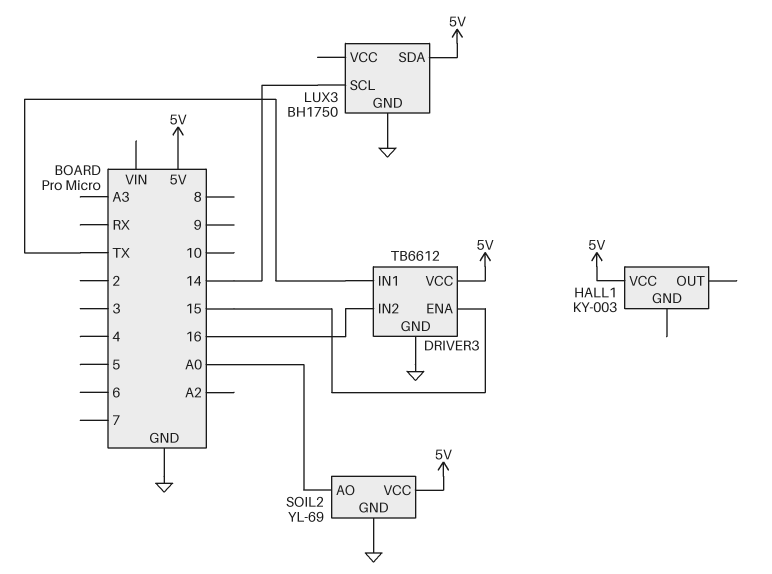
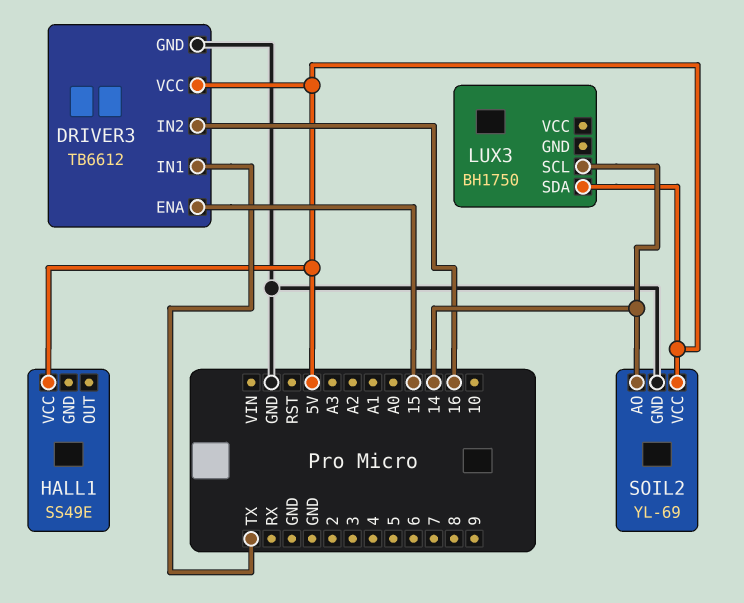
HALL1: KY-003 -> SS49E
LUX3 pin GND: GND -> none
SOIL2 pin AO: A0 -> 14

